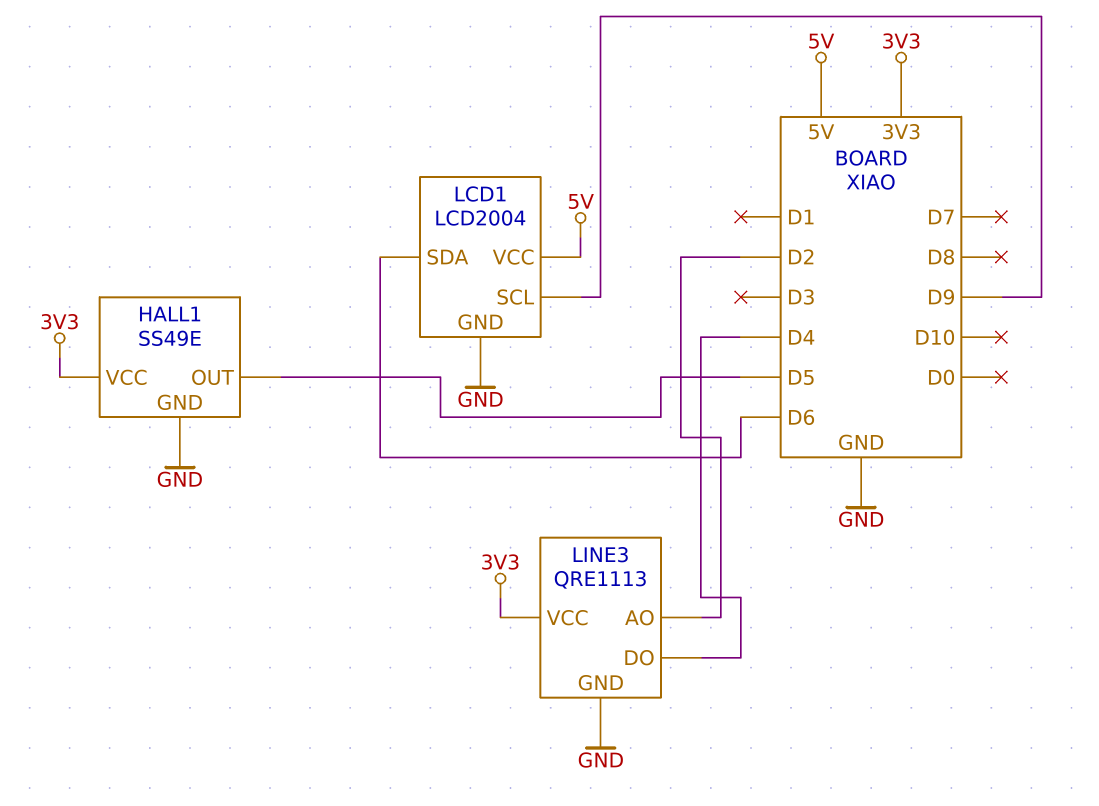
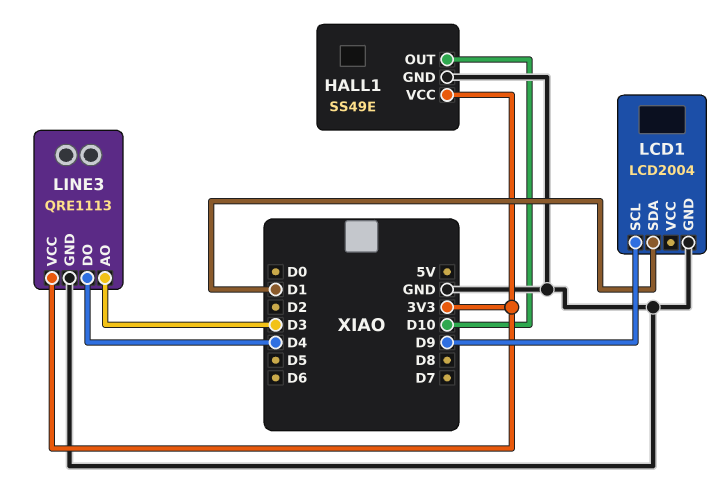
HALL1 pin OUT: D5 -> D10
LCD1 pin SDA: D6 -> D1
LCD1 pin VCC: 5V -> none
LINE3 pin AO: D2 -> D3

